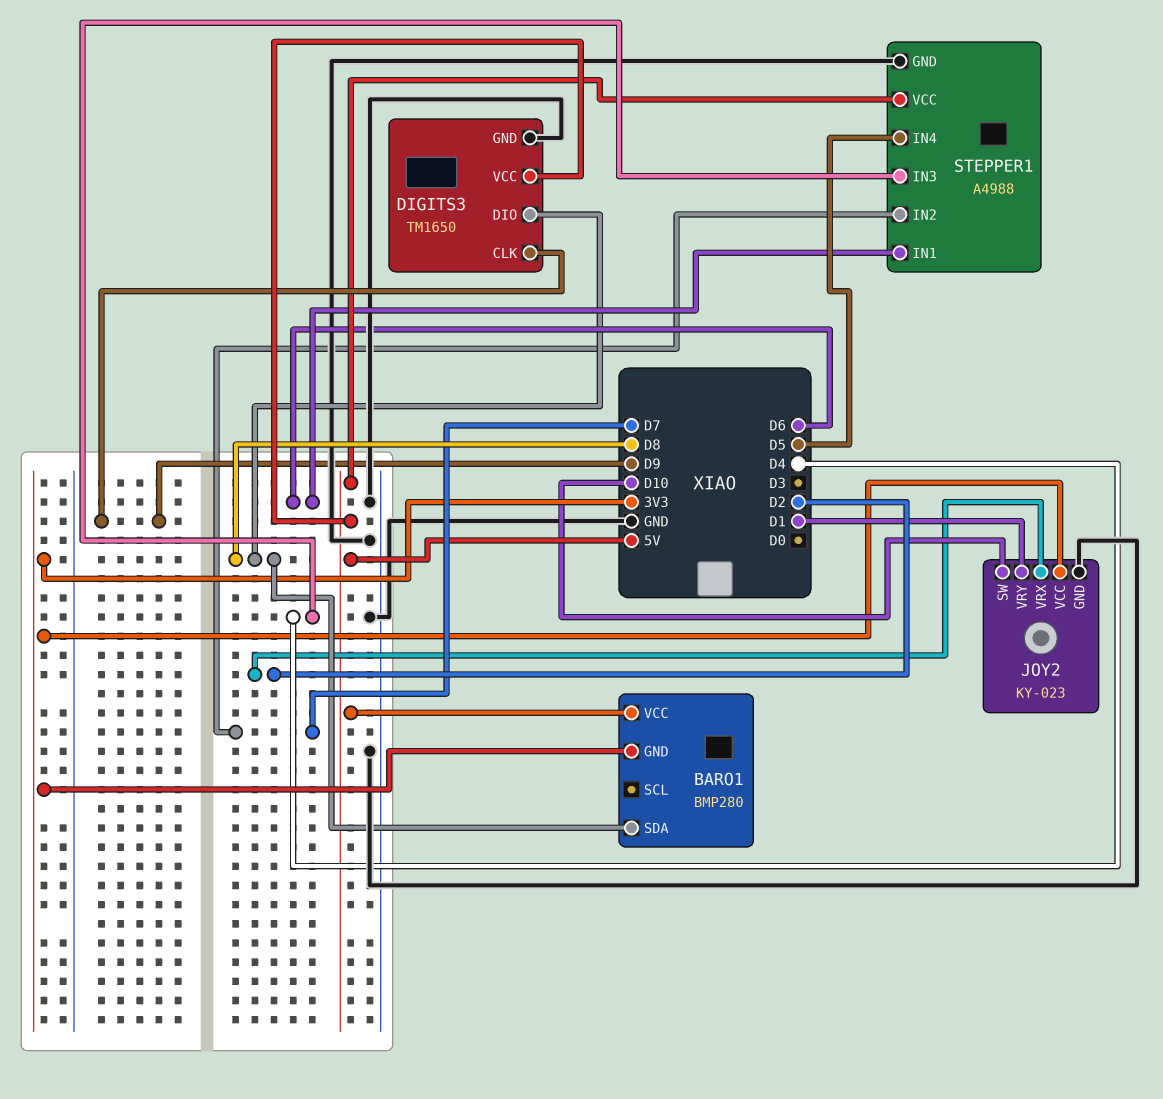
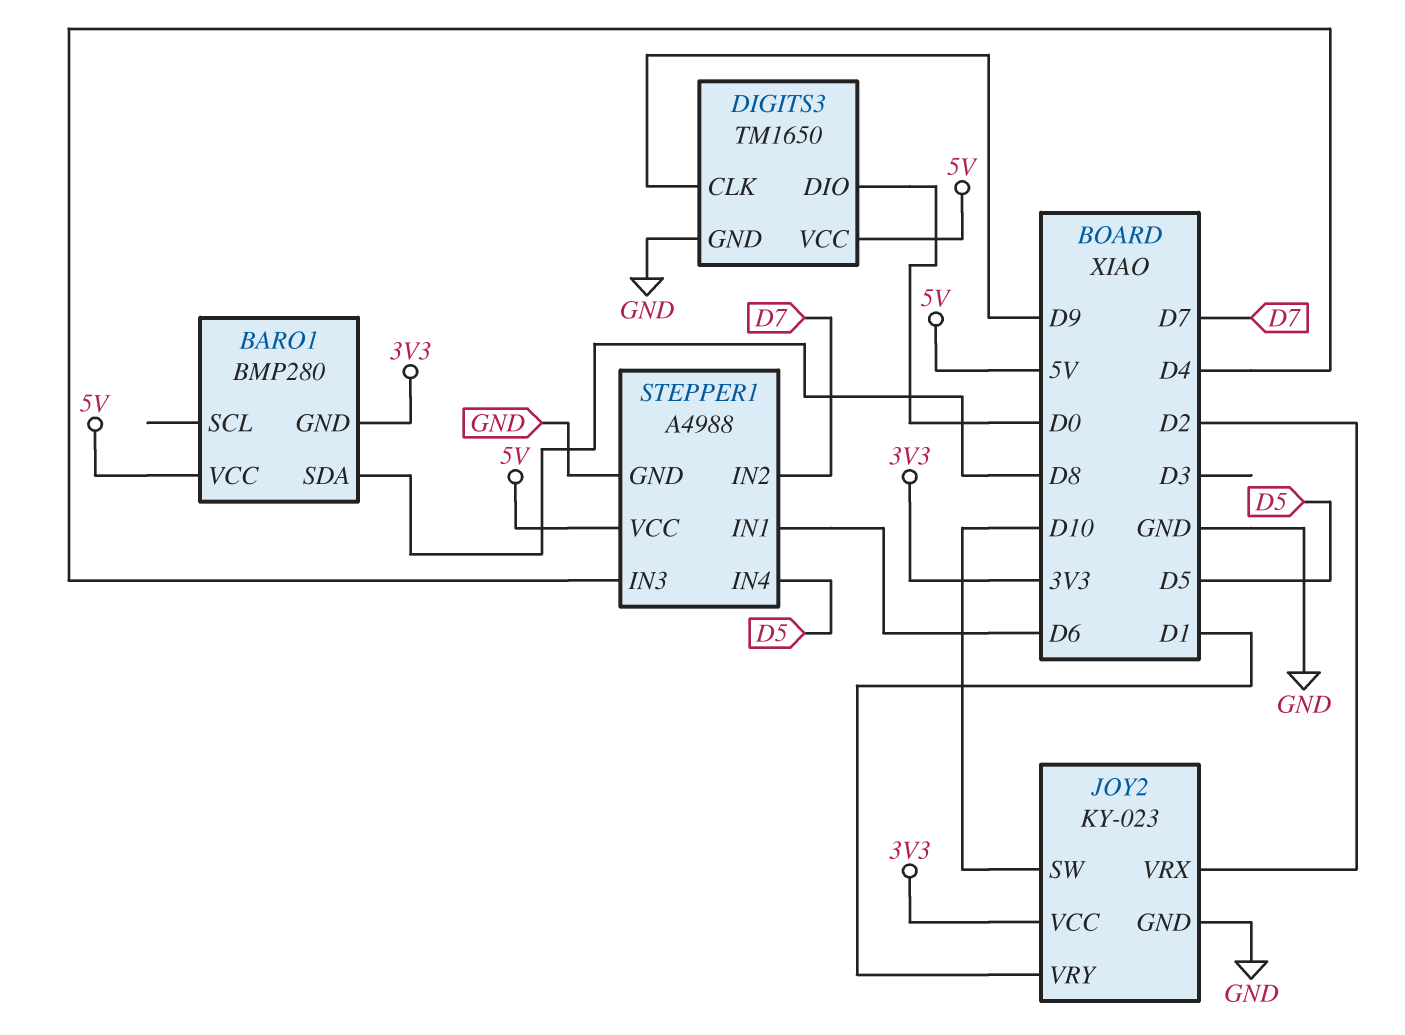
DIGITS3 pin DIO: D8 -> D0

